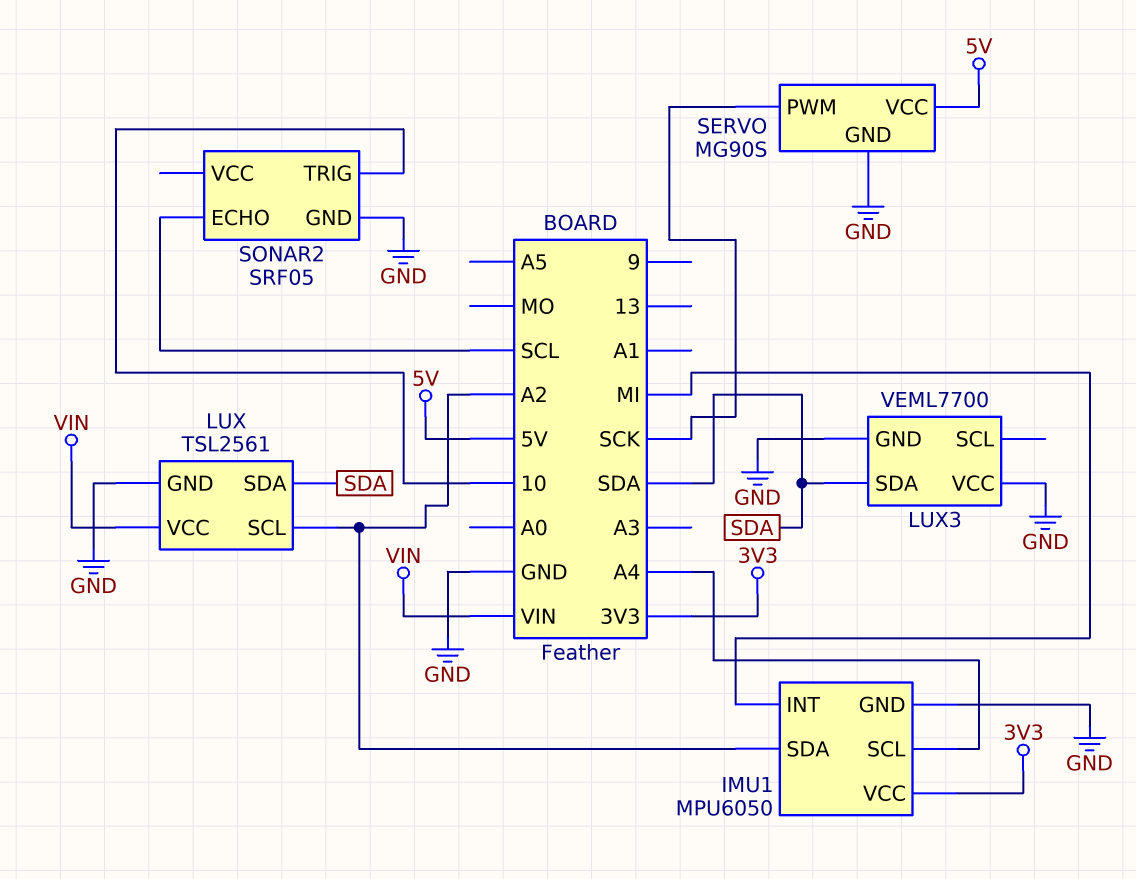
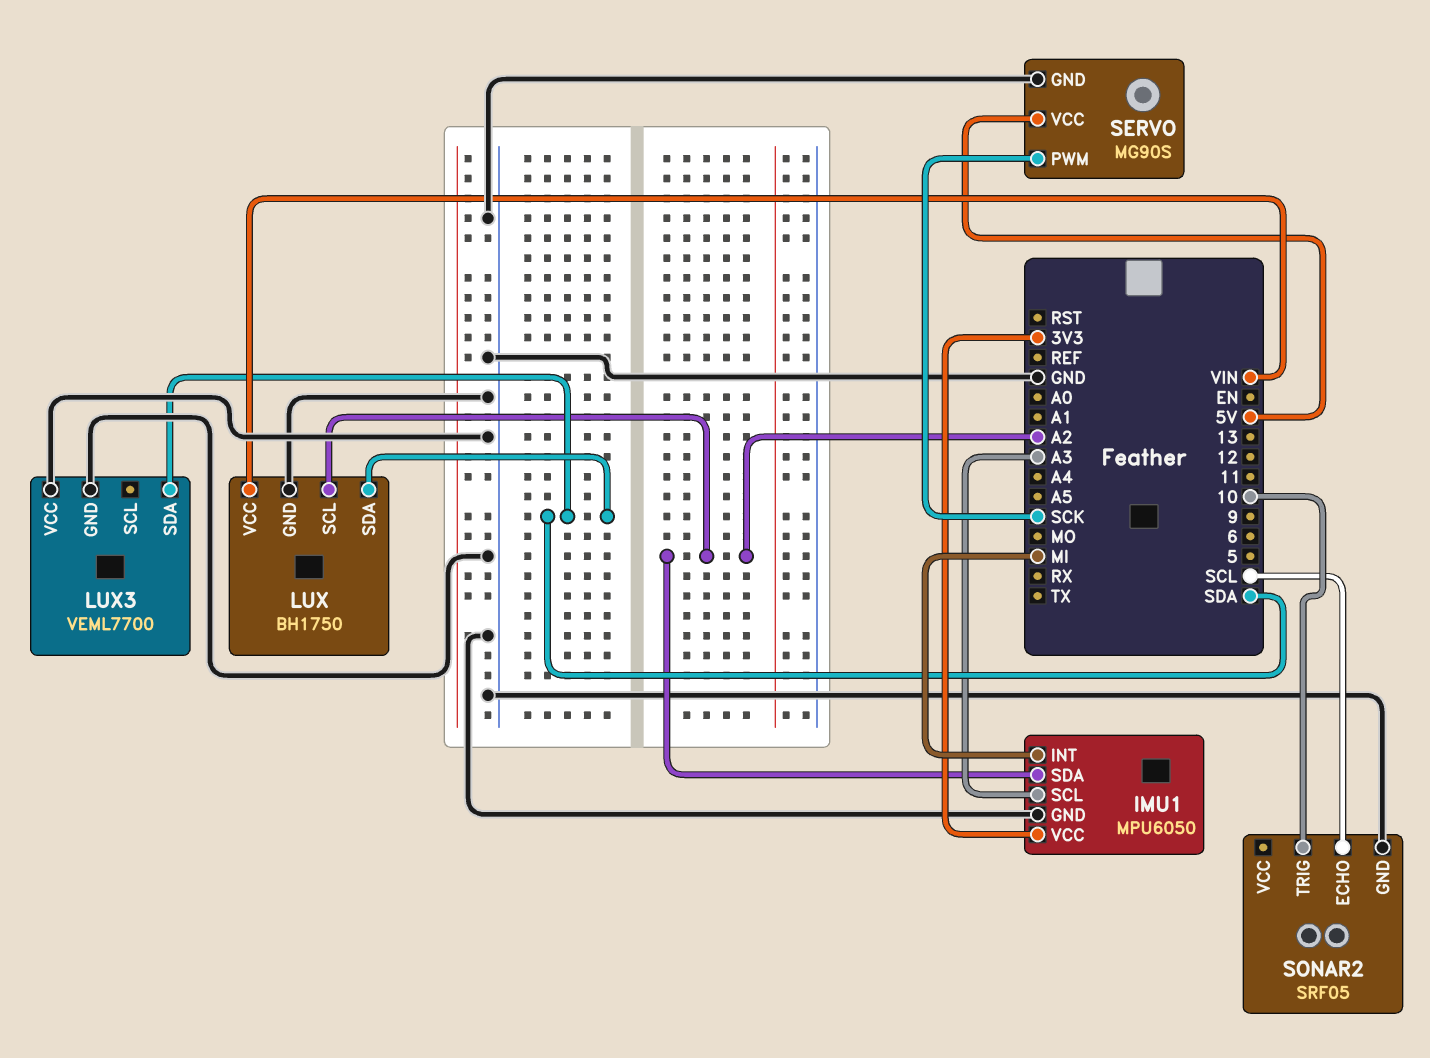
IMU1 pin SCL: A4 -> A3
LUX: TSL2561 -> BH1750

